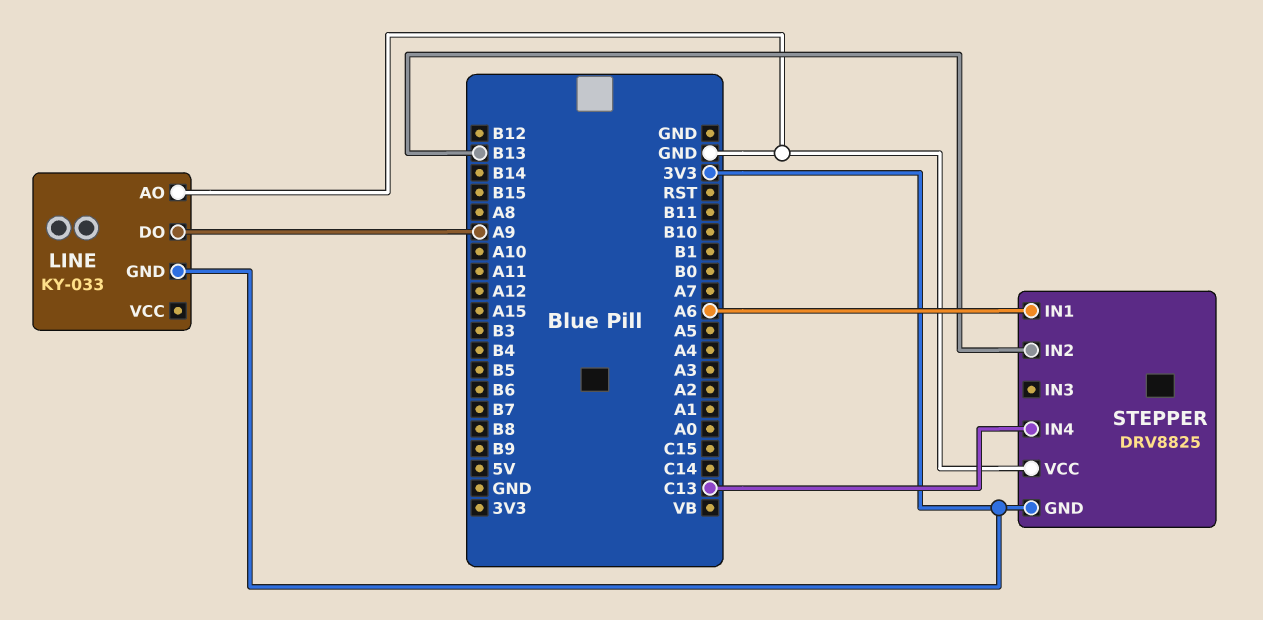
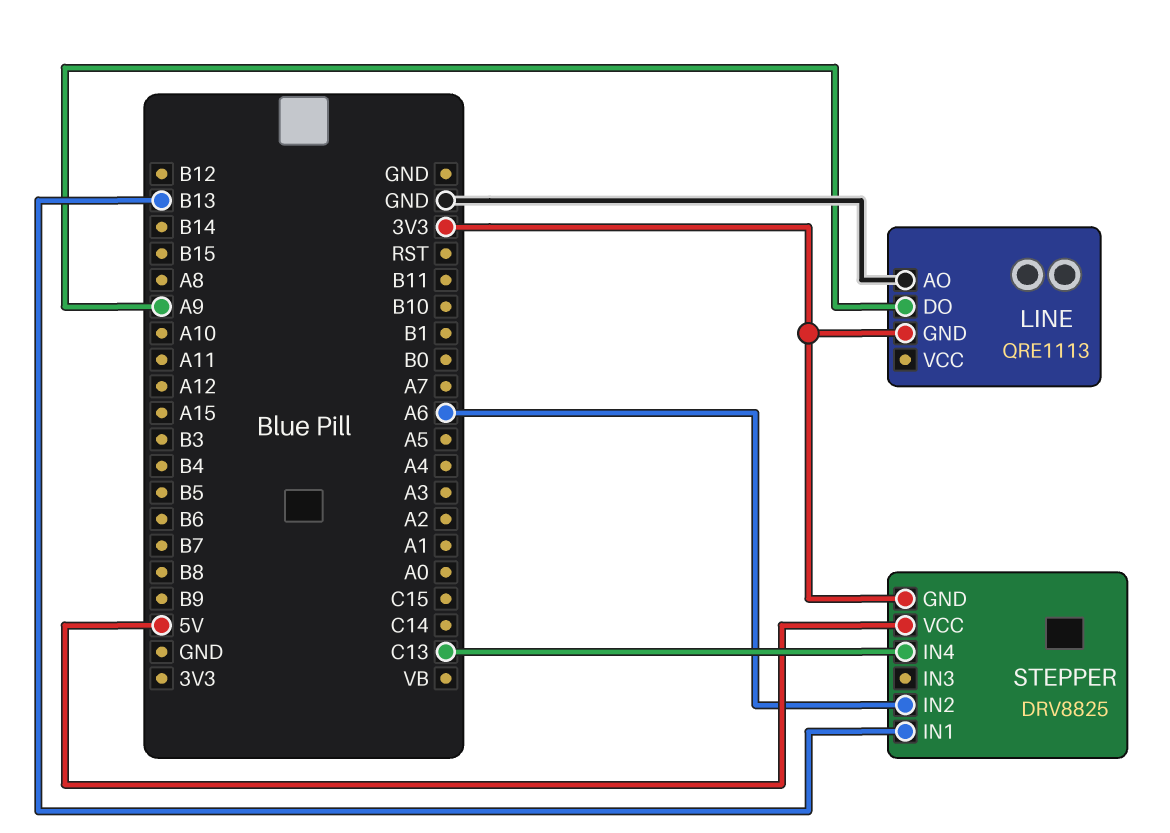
LINE: KY-033 -> QRE1113
STEPPER pin IN1: A6 -> B13
STEPPER pin IN2: B13 -> A6
STEPPER pin VCC: GND -> 5V

